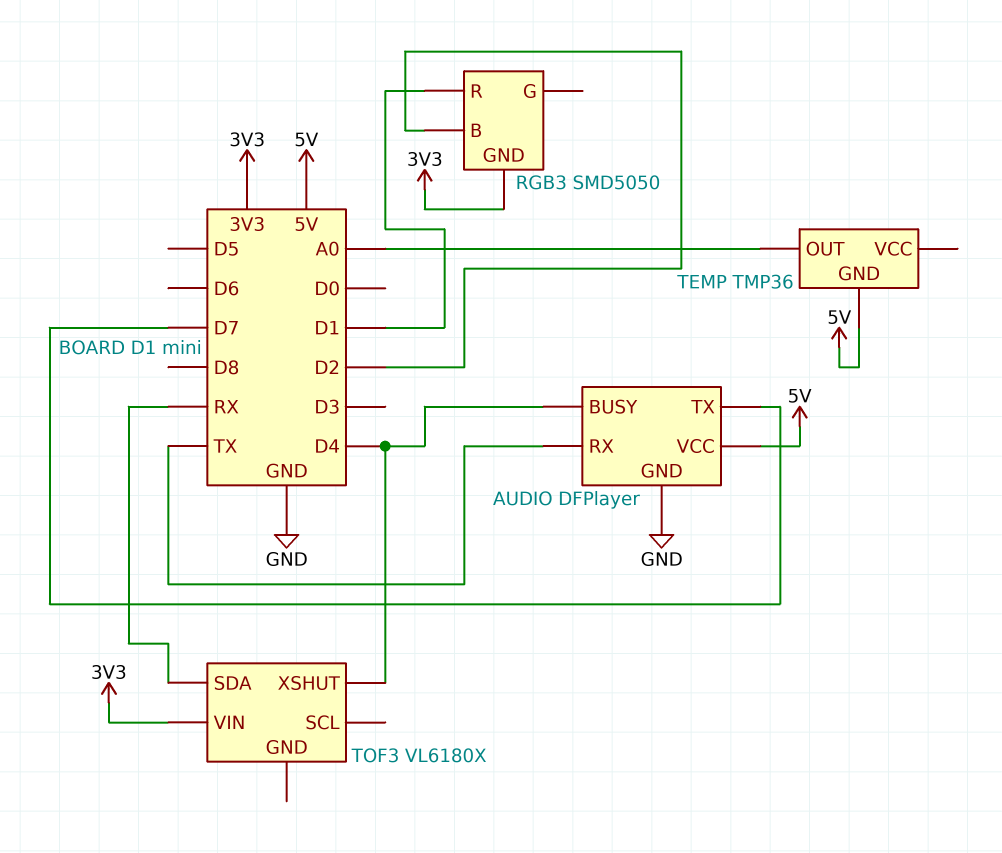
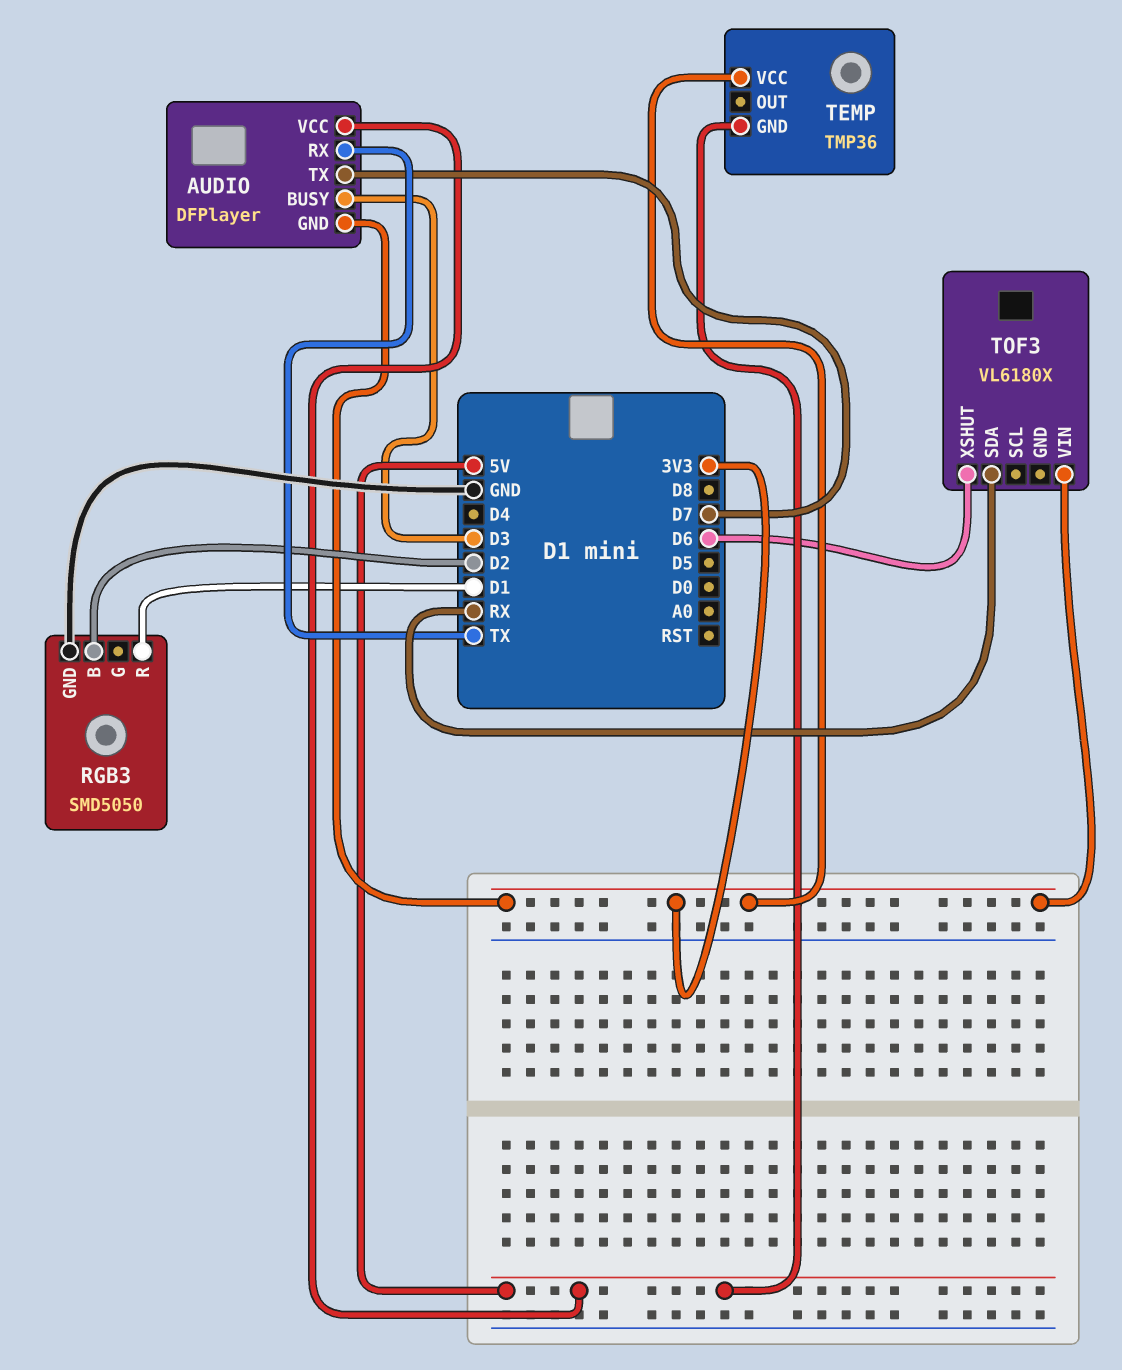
AUDIO pin BUSY: D4 -> D3
AUDIO pin GND: GND -> 3V3
RGB3 pin GND: 3V3 -> GND
TEMP pin OUT: A0 -> none
TEMP pin VCC: none -> 3V3
TOF3 pin XSHUT: D4 -> D6

